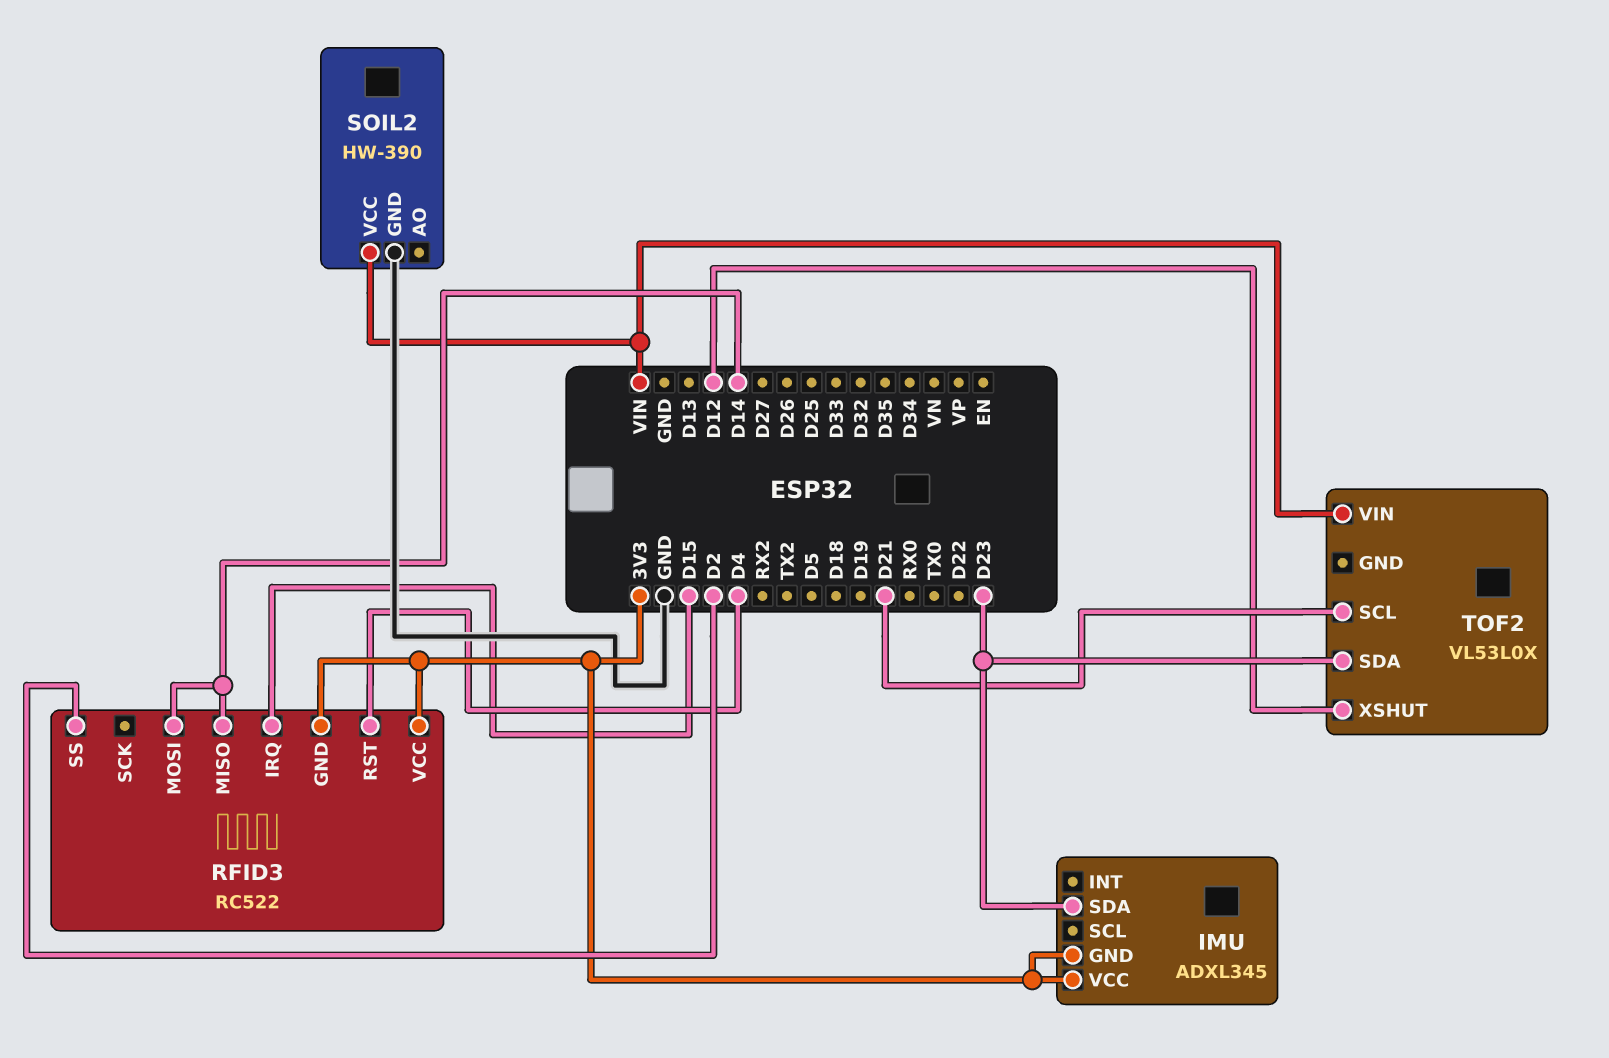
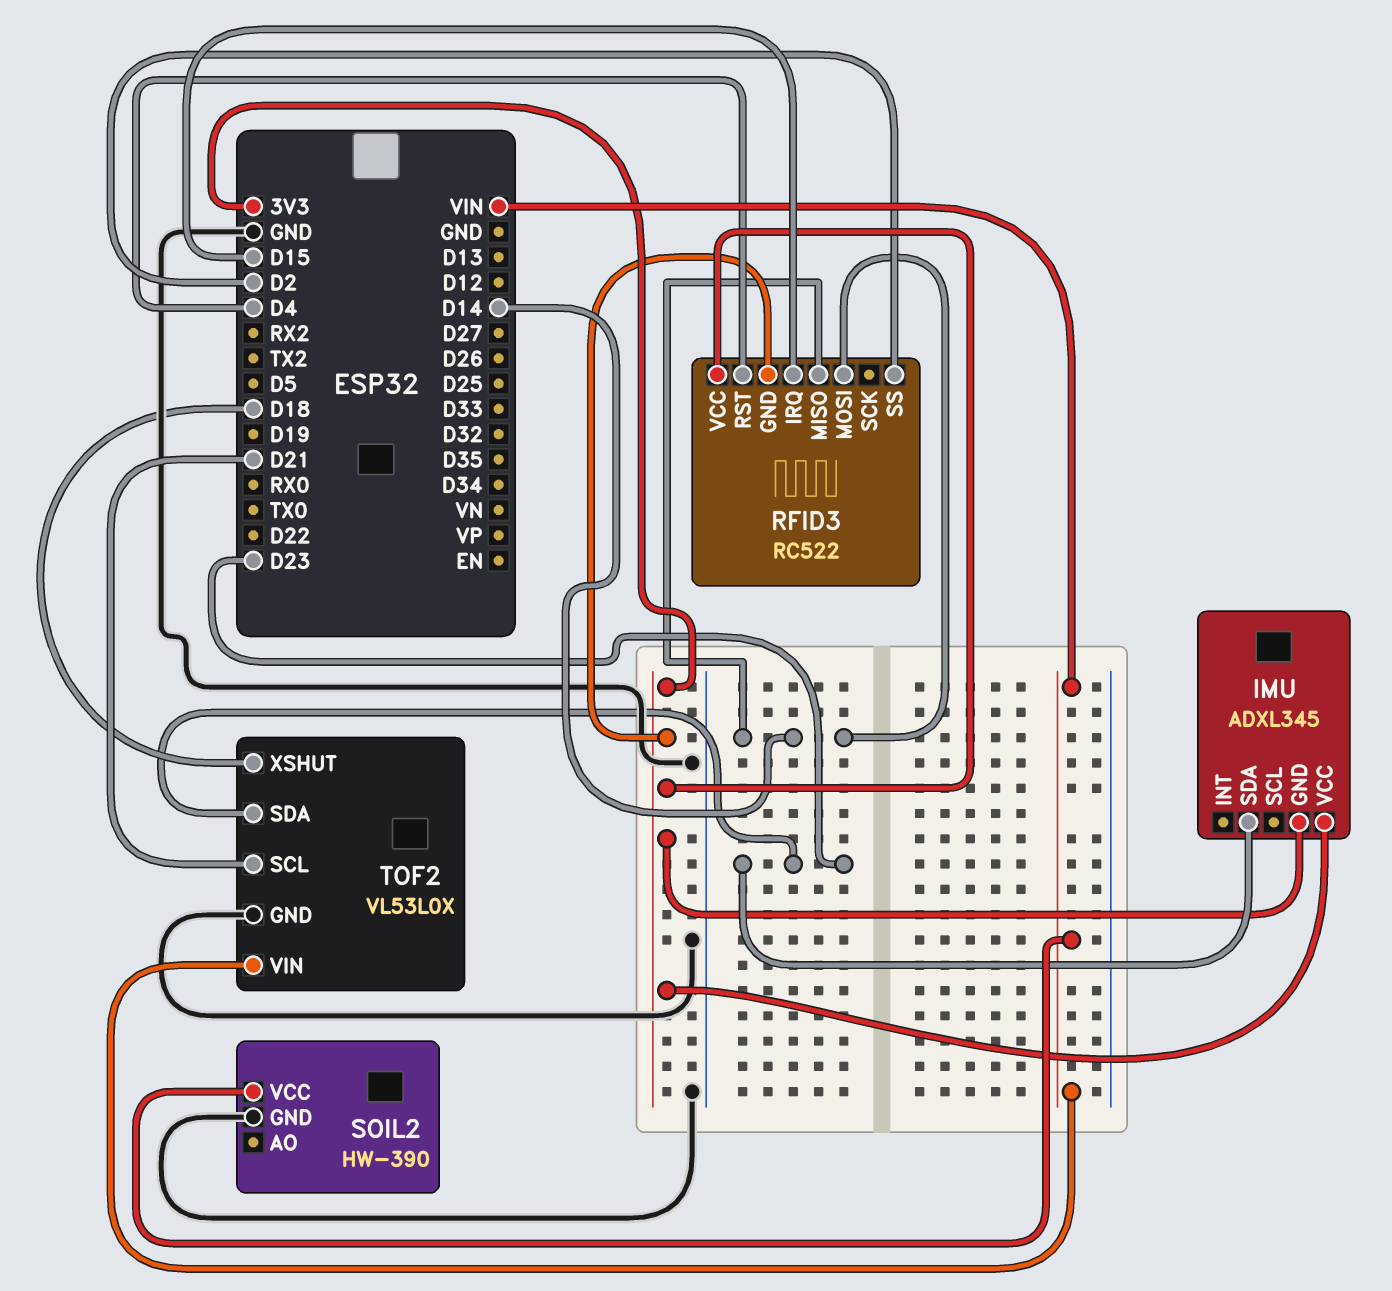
TOF2 pin GND: none -> GND
TOF2 pin XSHUT: D12 -> D18

